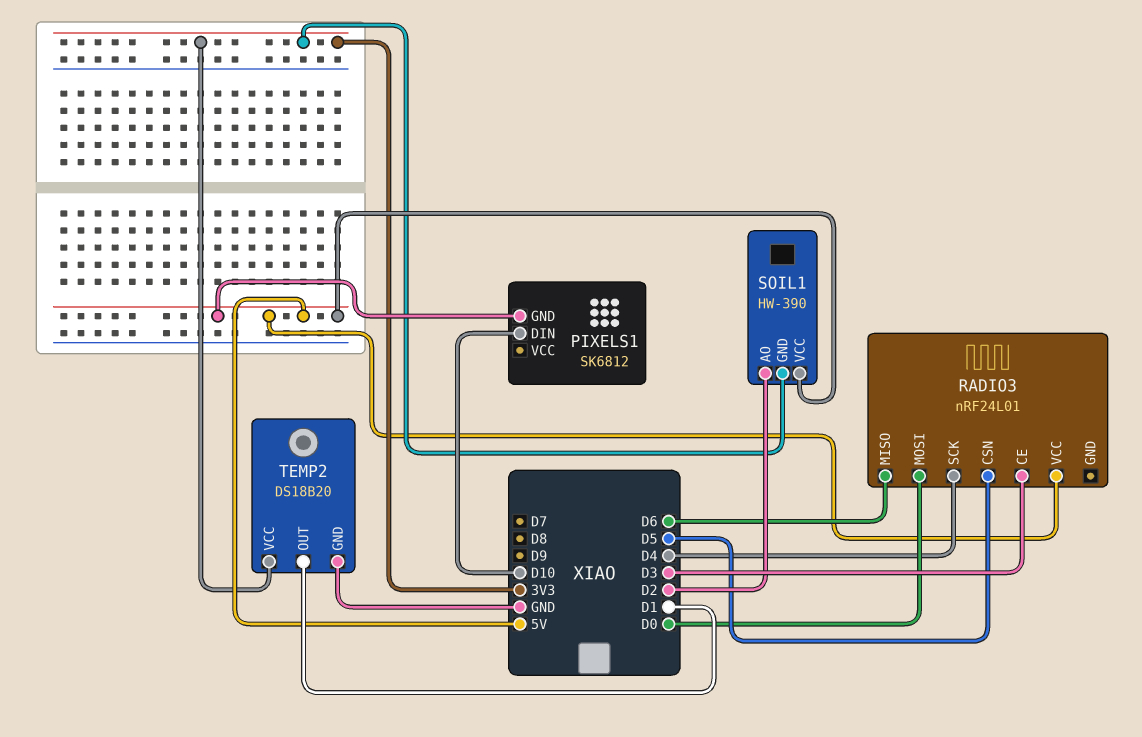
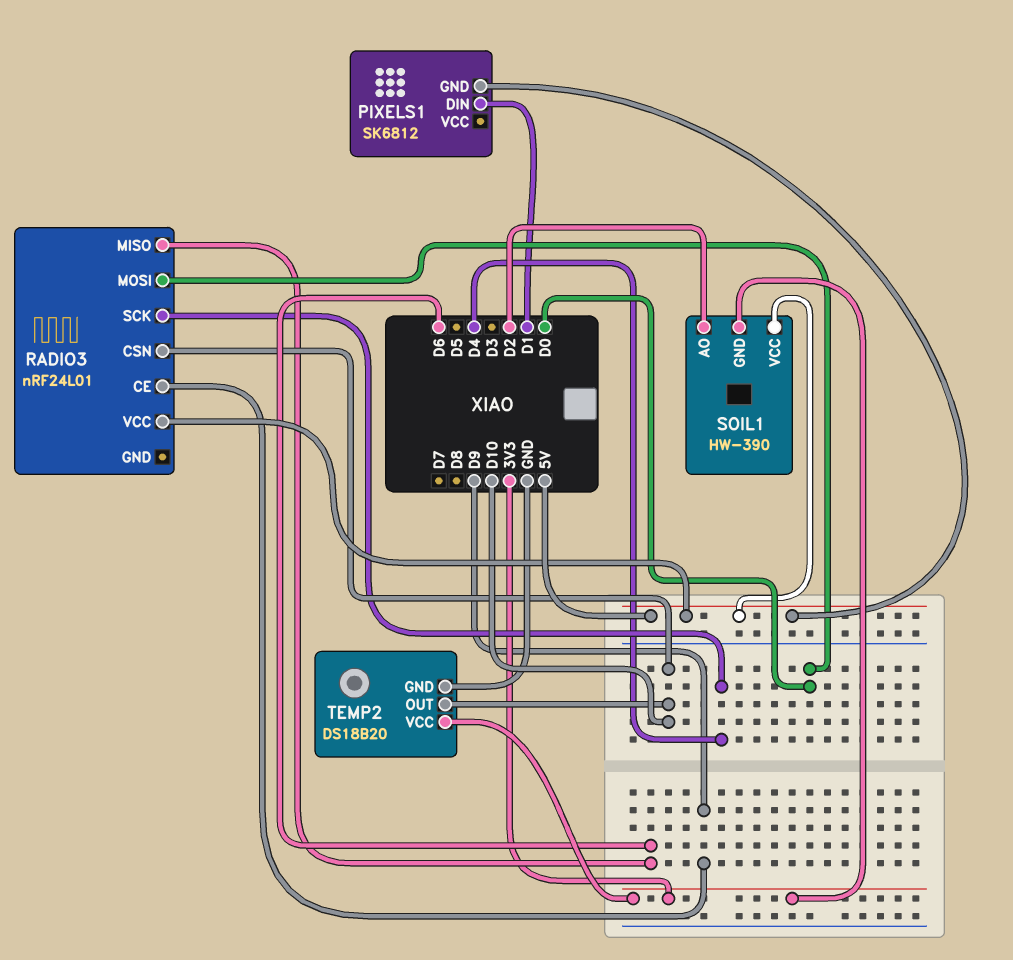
PIXELS1 pin DIN: D10 -> D1
RADIO3 pin CE: D3 -> D9
RADIO3 pin CSN: D5 -> D10
TEMP2 pin OUT: D1 -> D10

